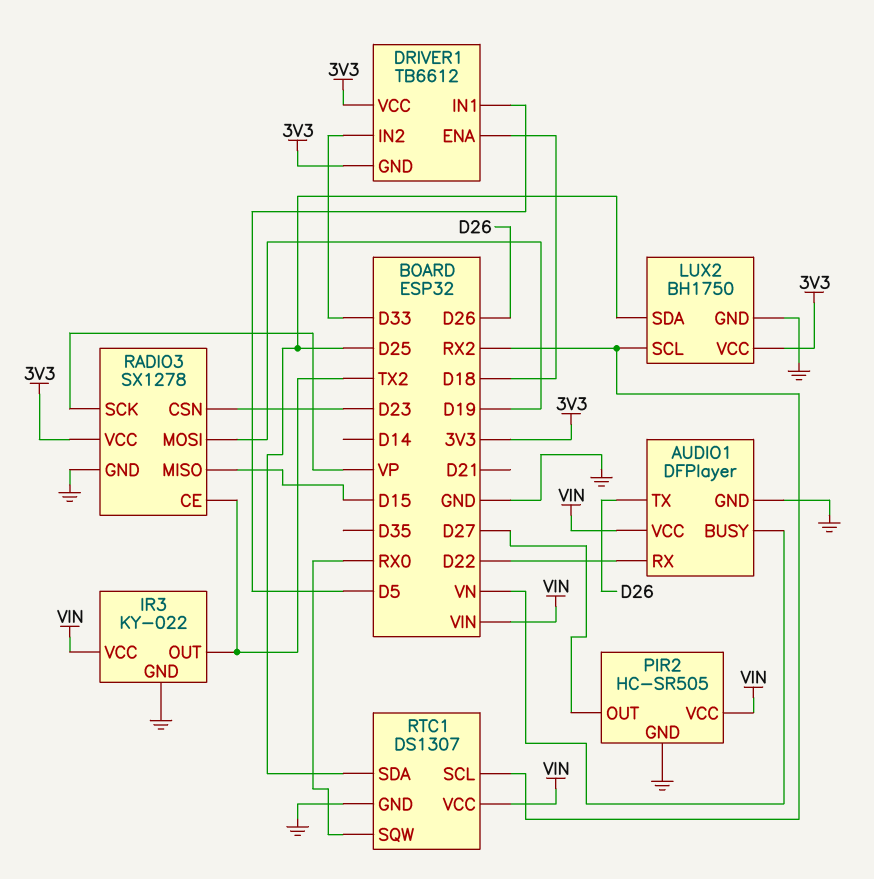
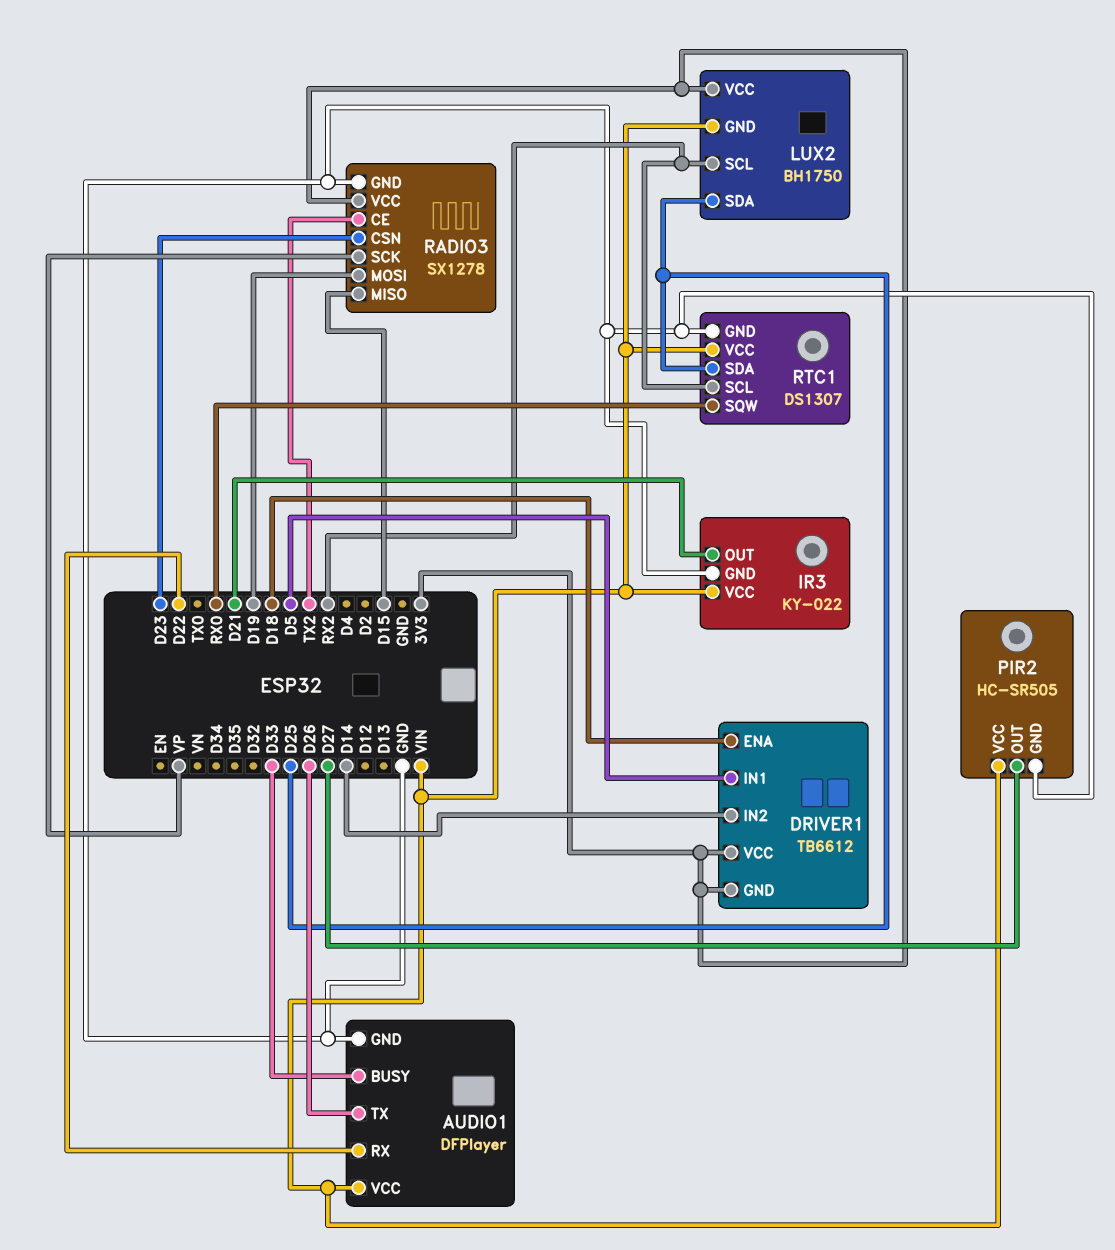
AUDIO1 pin BUSY: VN -> D33
DRIVER1 pin IN2: D33 -> D14
IR3 pin OUT: TX2 -> D21
LUX2 pin GND: GND -> VIN

